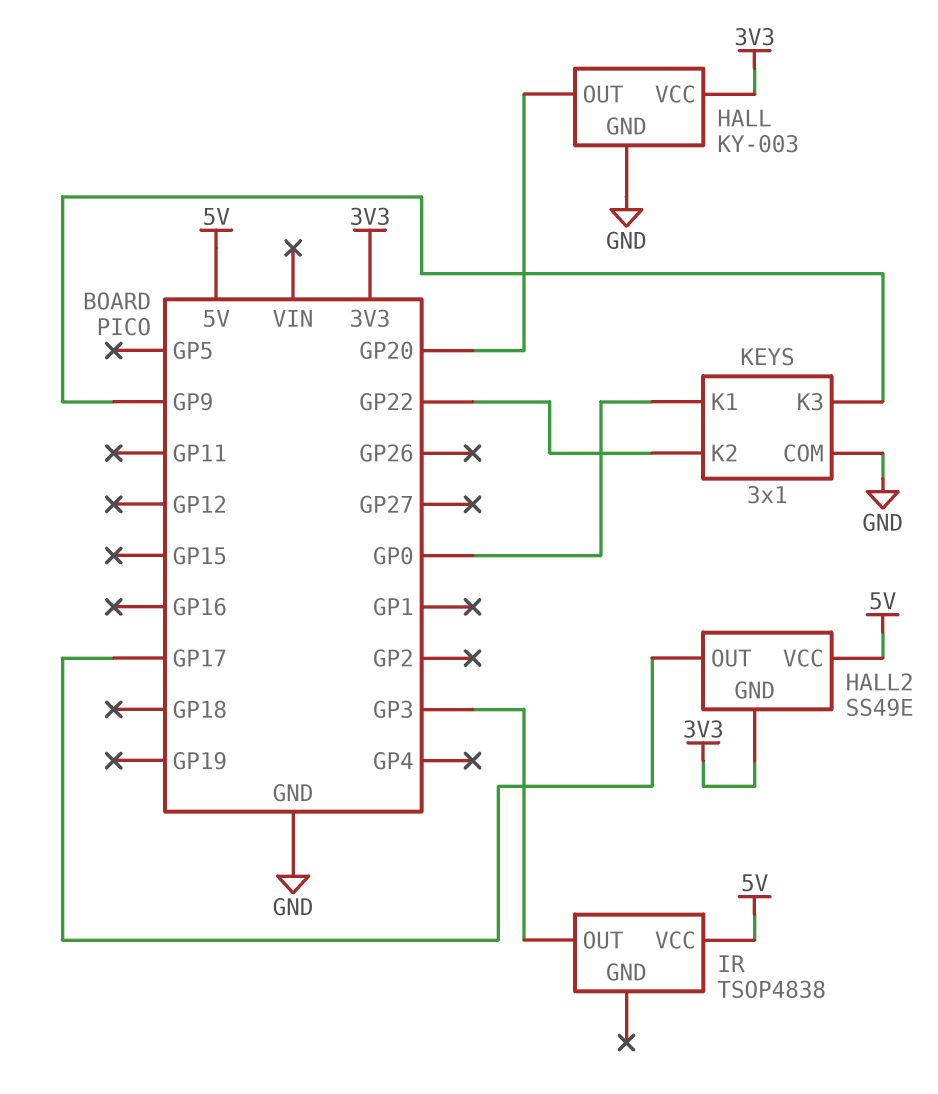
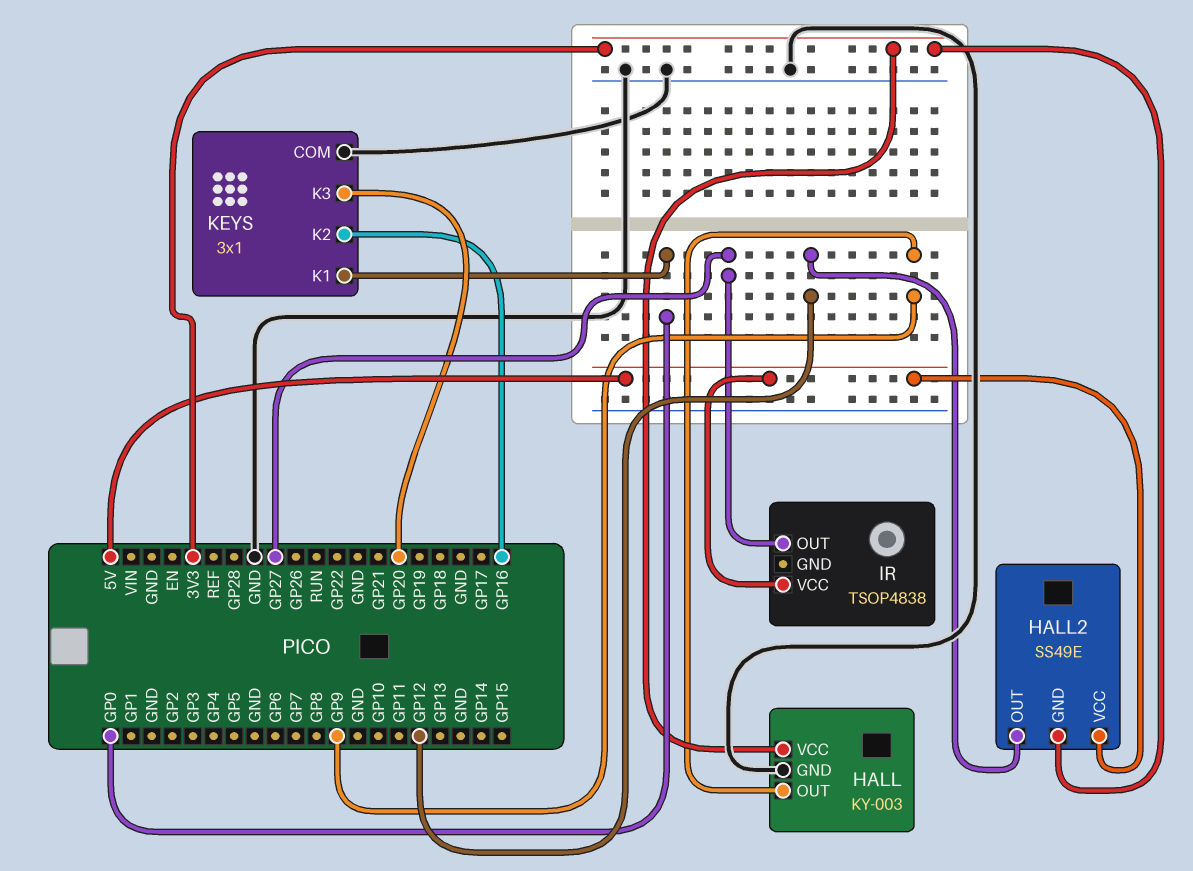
HALL pin OUT: GP20 -> GP9
HALL2 pin OUT: GP17 -> GP12
IR pin OUT: GP3 -> GP27
KEYS pin K2: GP22 -> GP16
KEYS pin K3: GP9 -> GP20

